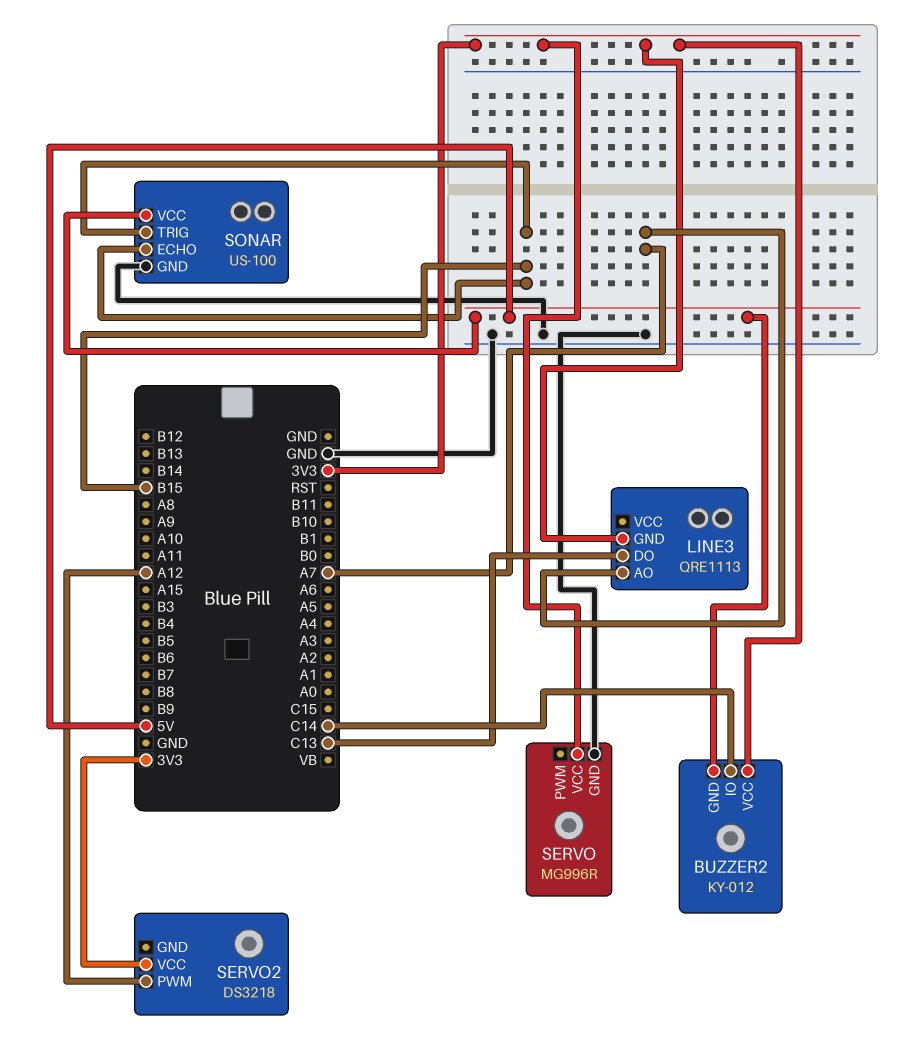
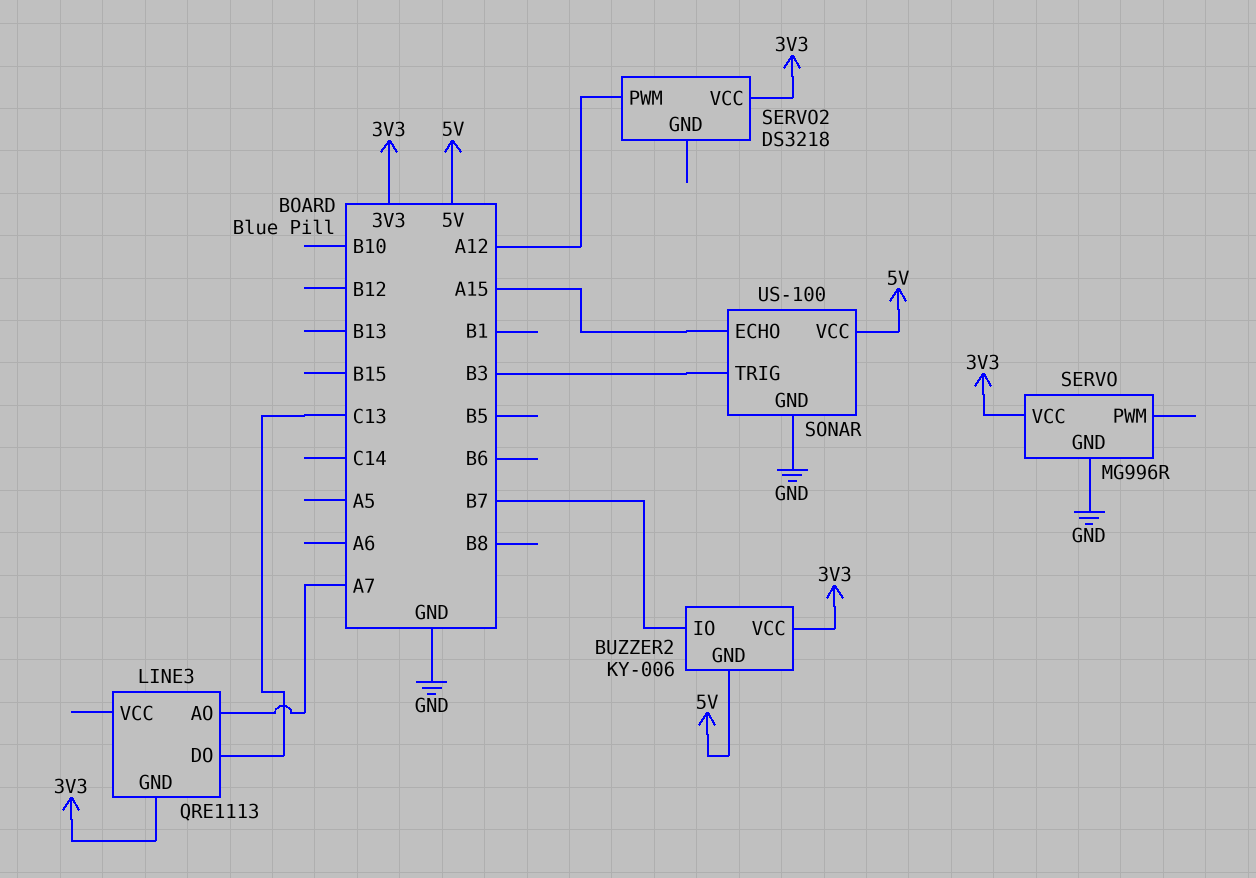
BUZZER2: KY-012 -> KY-006
BUZZER2 pin IO: C14 -> B7
SONAR pin ECHO: B15 -> A15
SONAR pin TRIG: B15 -> B3

